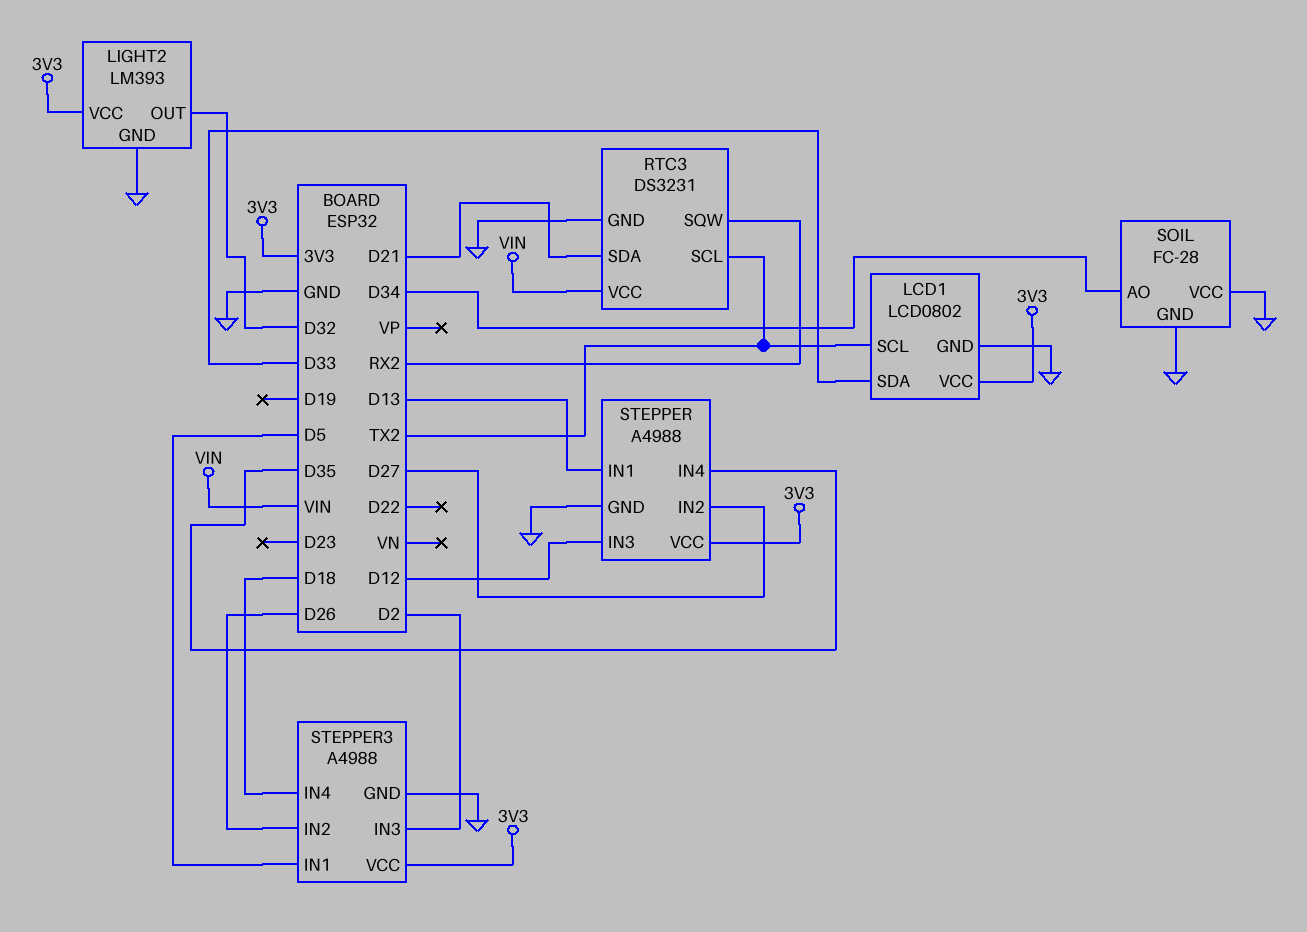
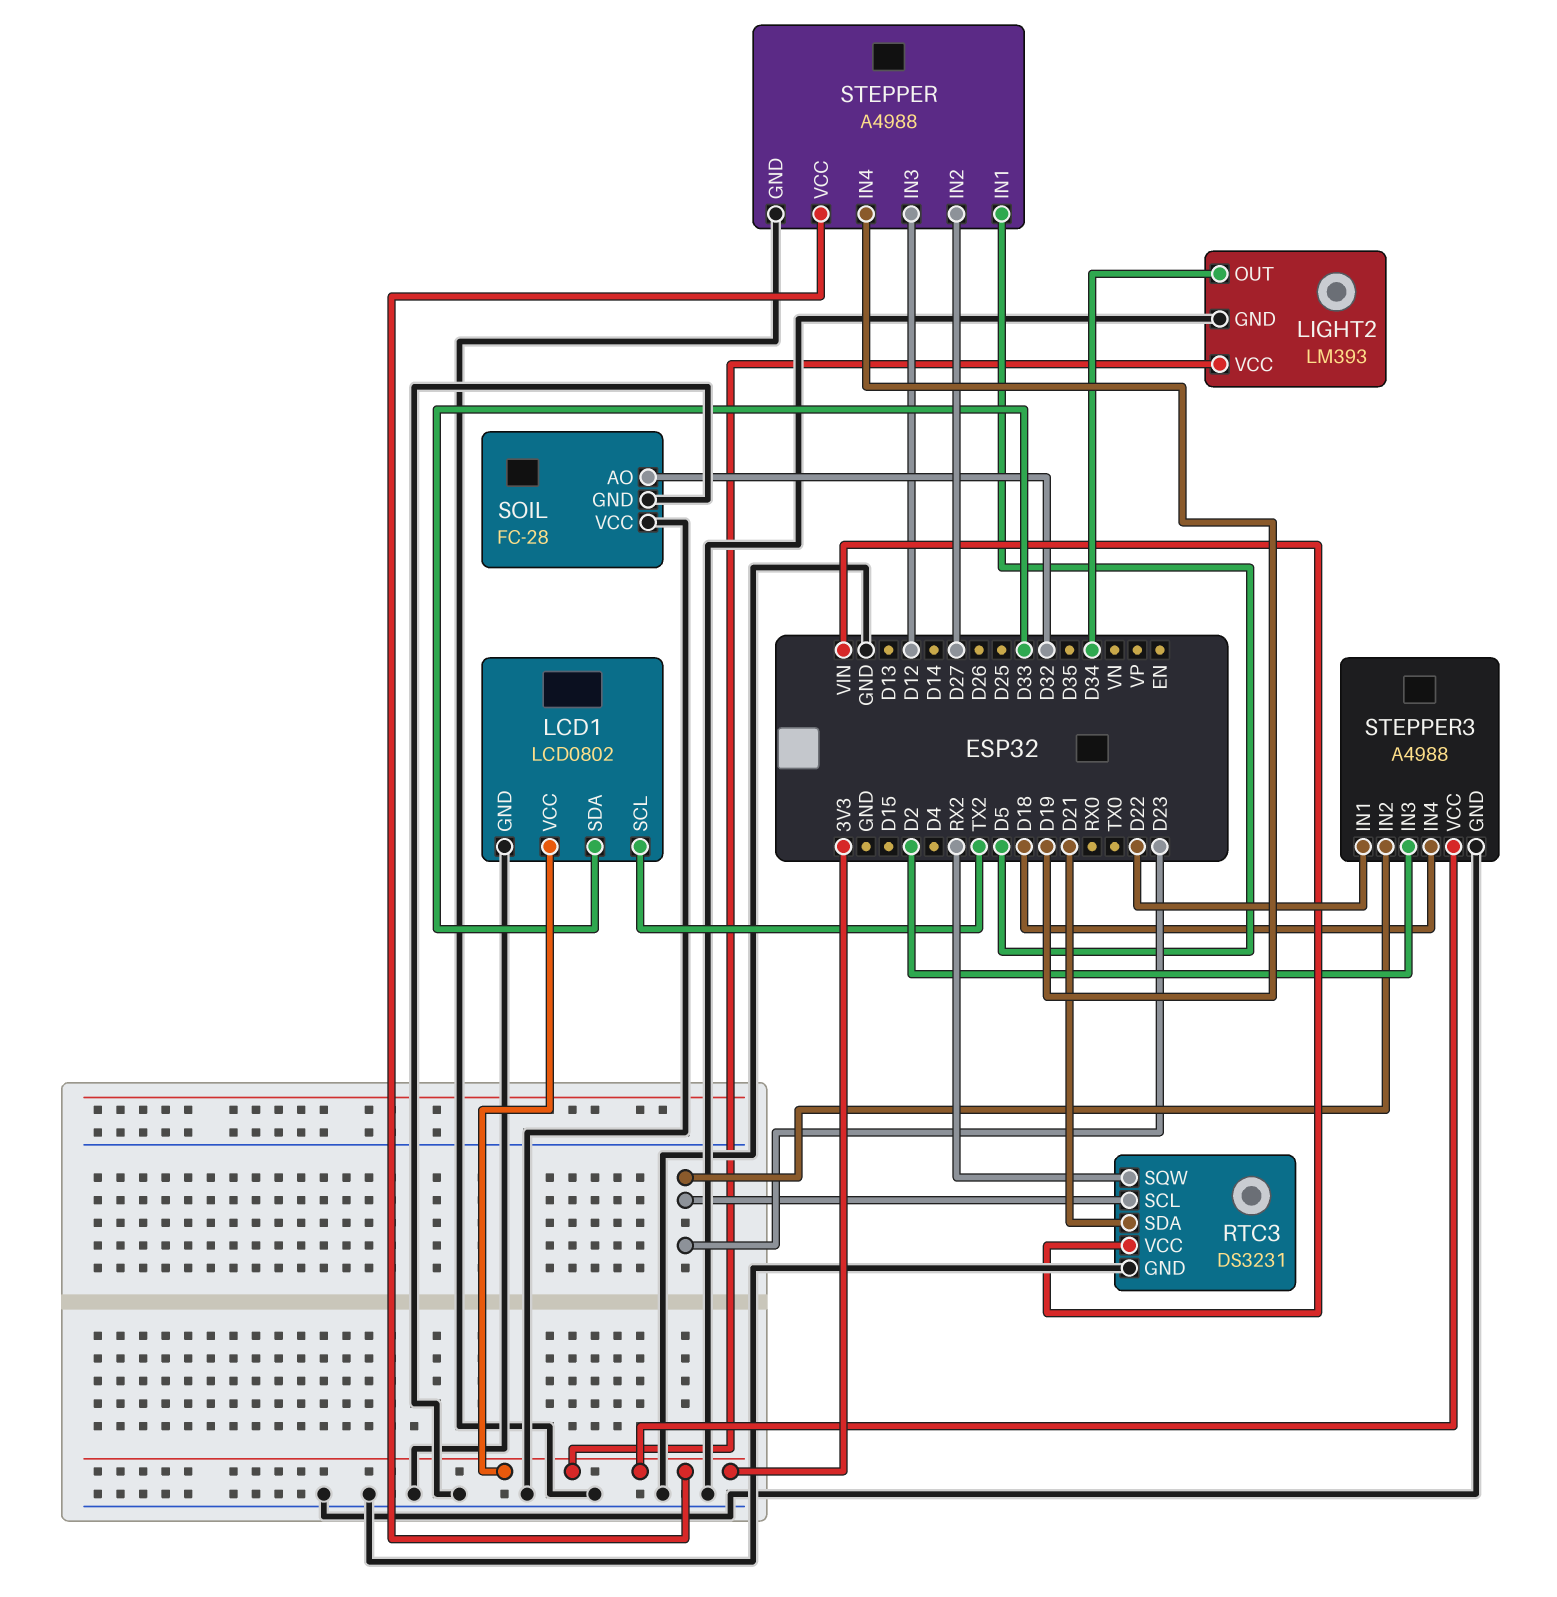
LIGHT2 pin OUT: D32 -> D34
RTC3 pin SCL: TX2 -> D23
SOIL pin AO: D34 -> D32
STEPPER pin IN1: D13 -> D5
STEPPER pin IN4: D35 -> D19
STEPPER3 pin IN1: D5 -> D22
STEPPER3 pin IN2: D26 -> D23

